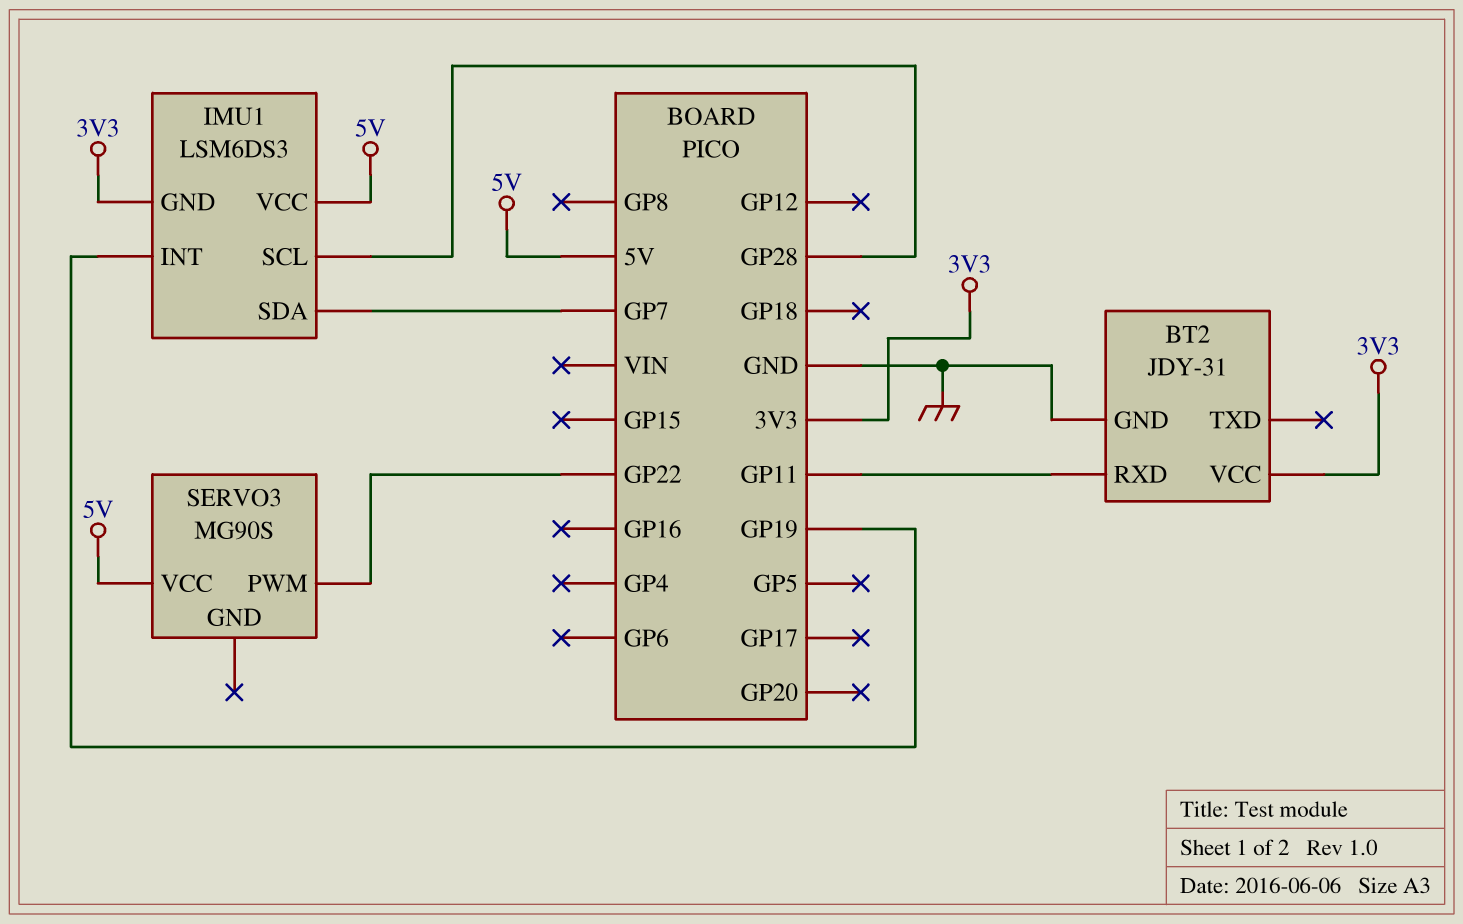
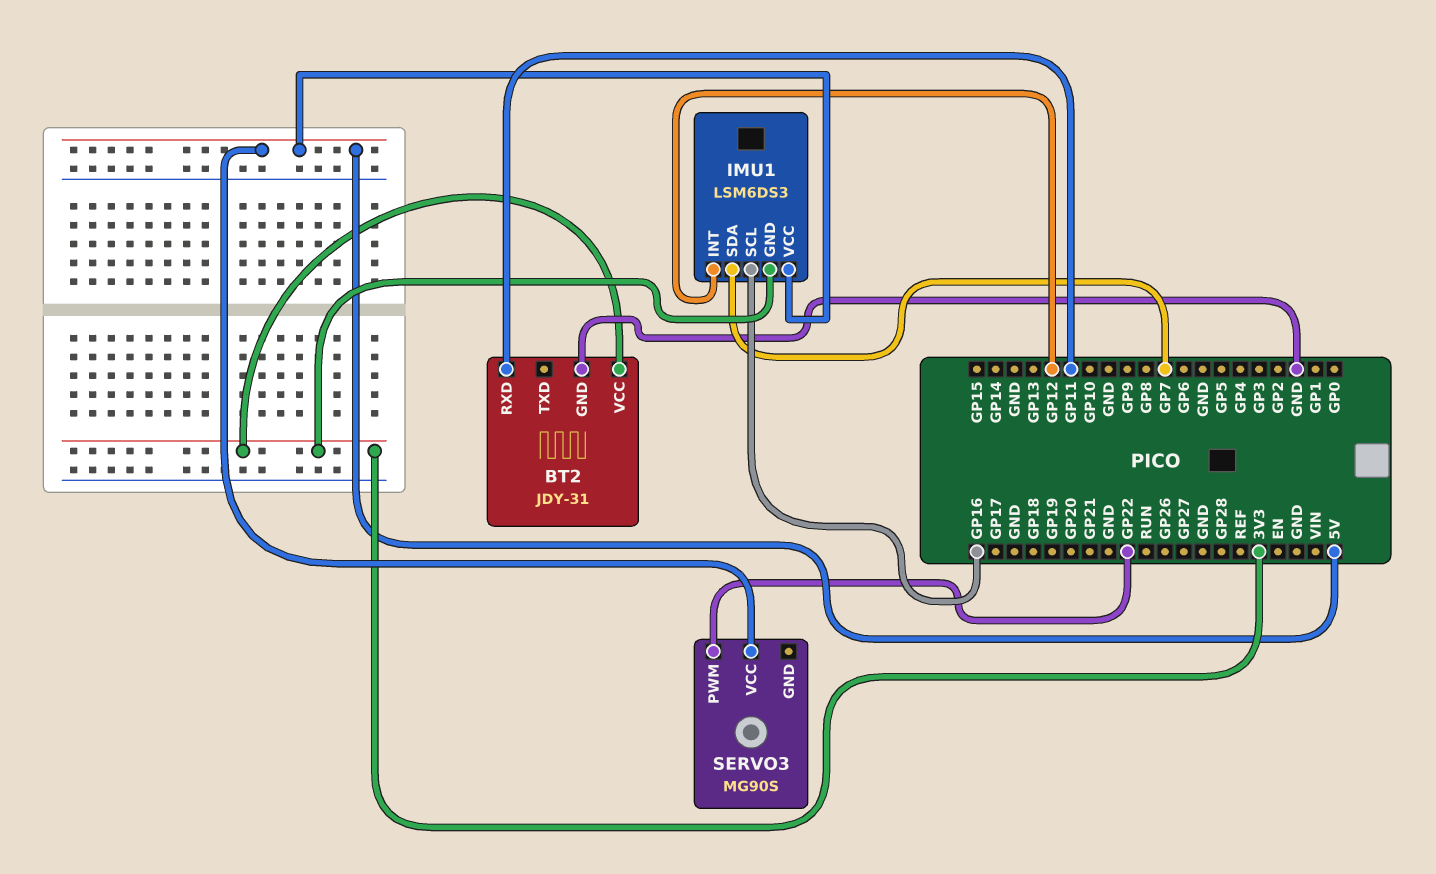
IMU1 pin INT: GP19 -> GP12
IMU1 pin SCL: GP28 -> GP16

